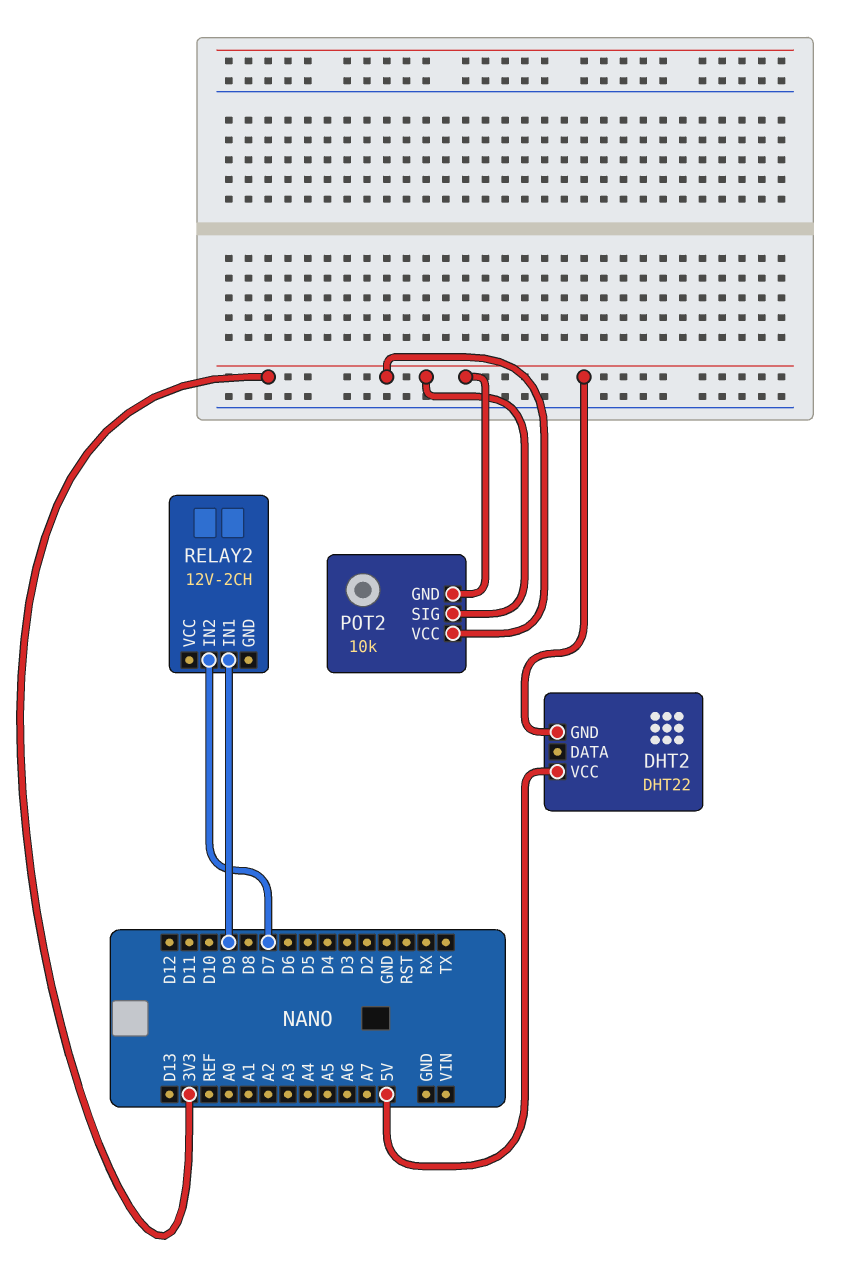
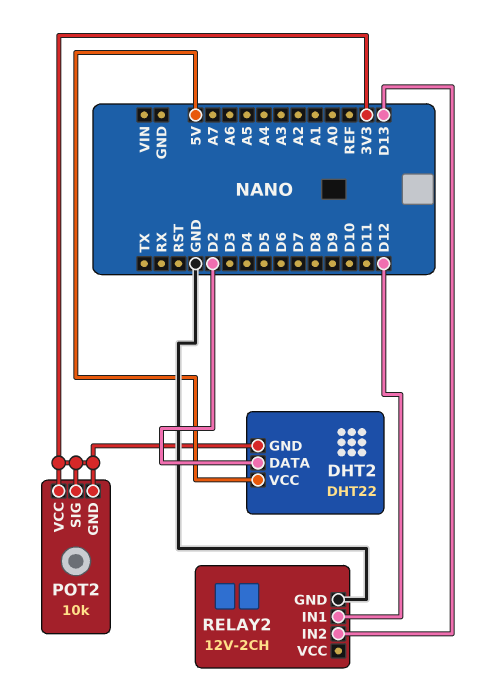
DHT2 pin DATA: none -> D2
RELAY2 pin GND: none -> GND
RELAY2 pin IN1: D9 -> D12
RELAY2 pin IN2: D7 -> D13

